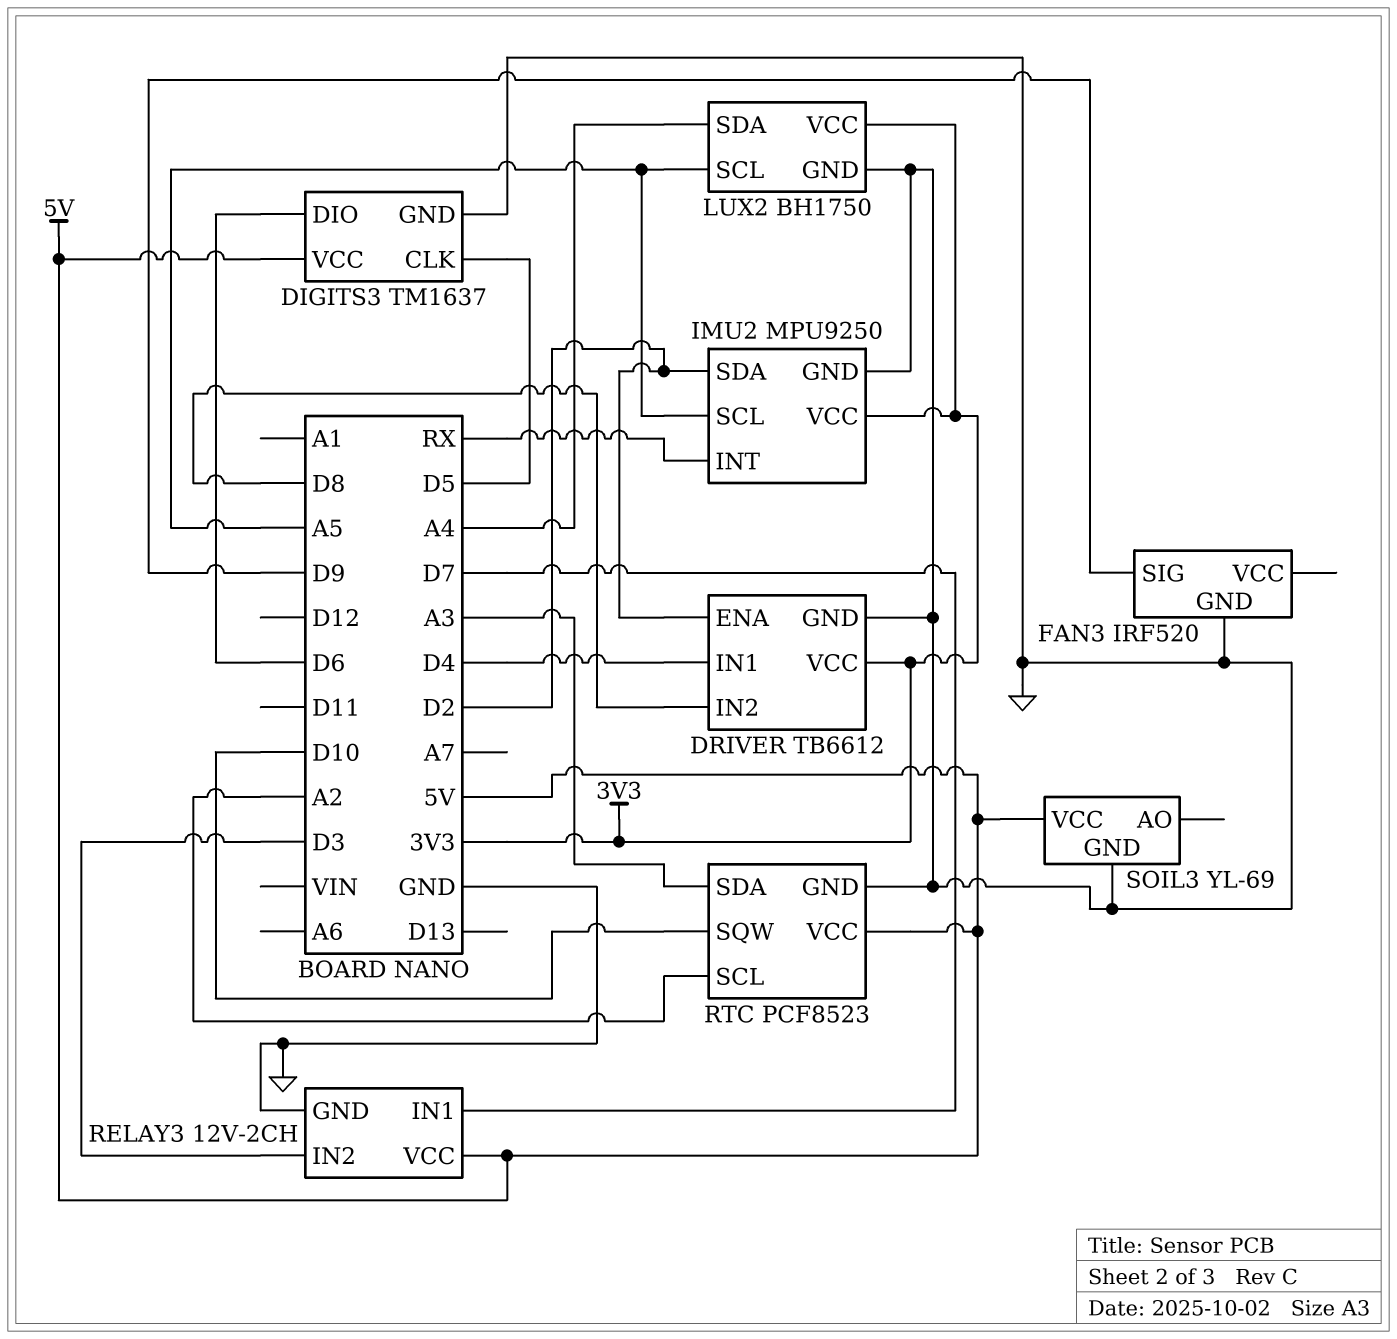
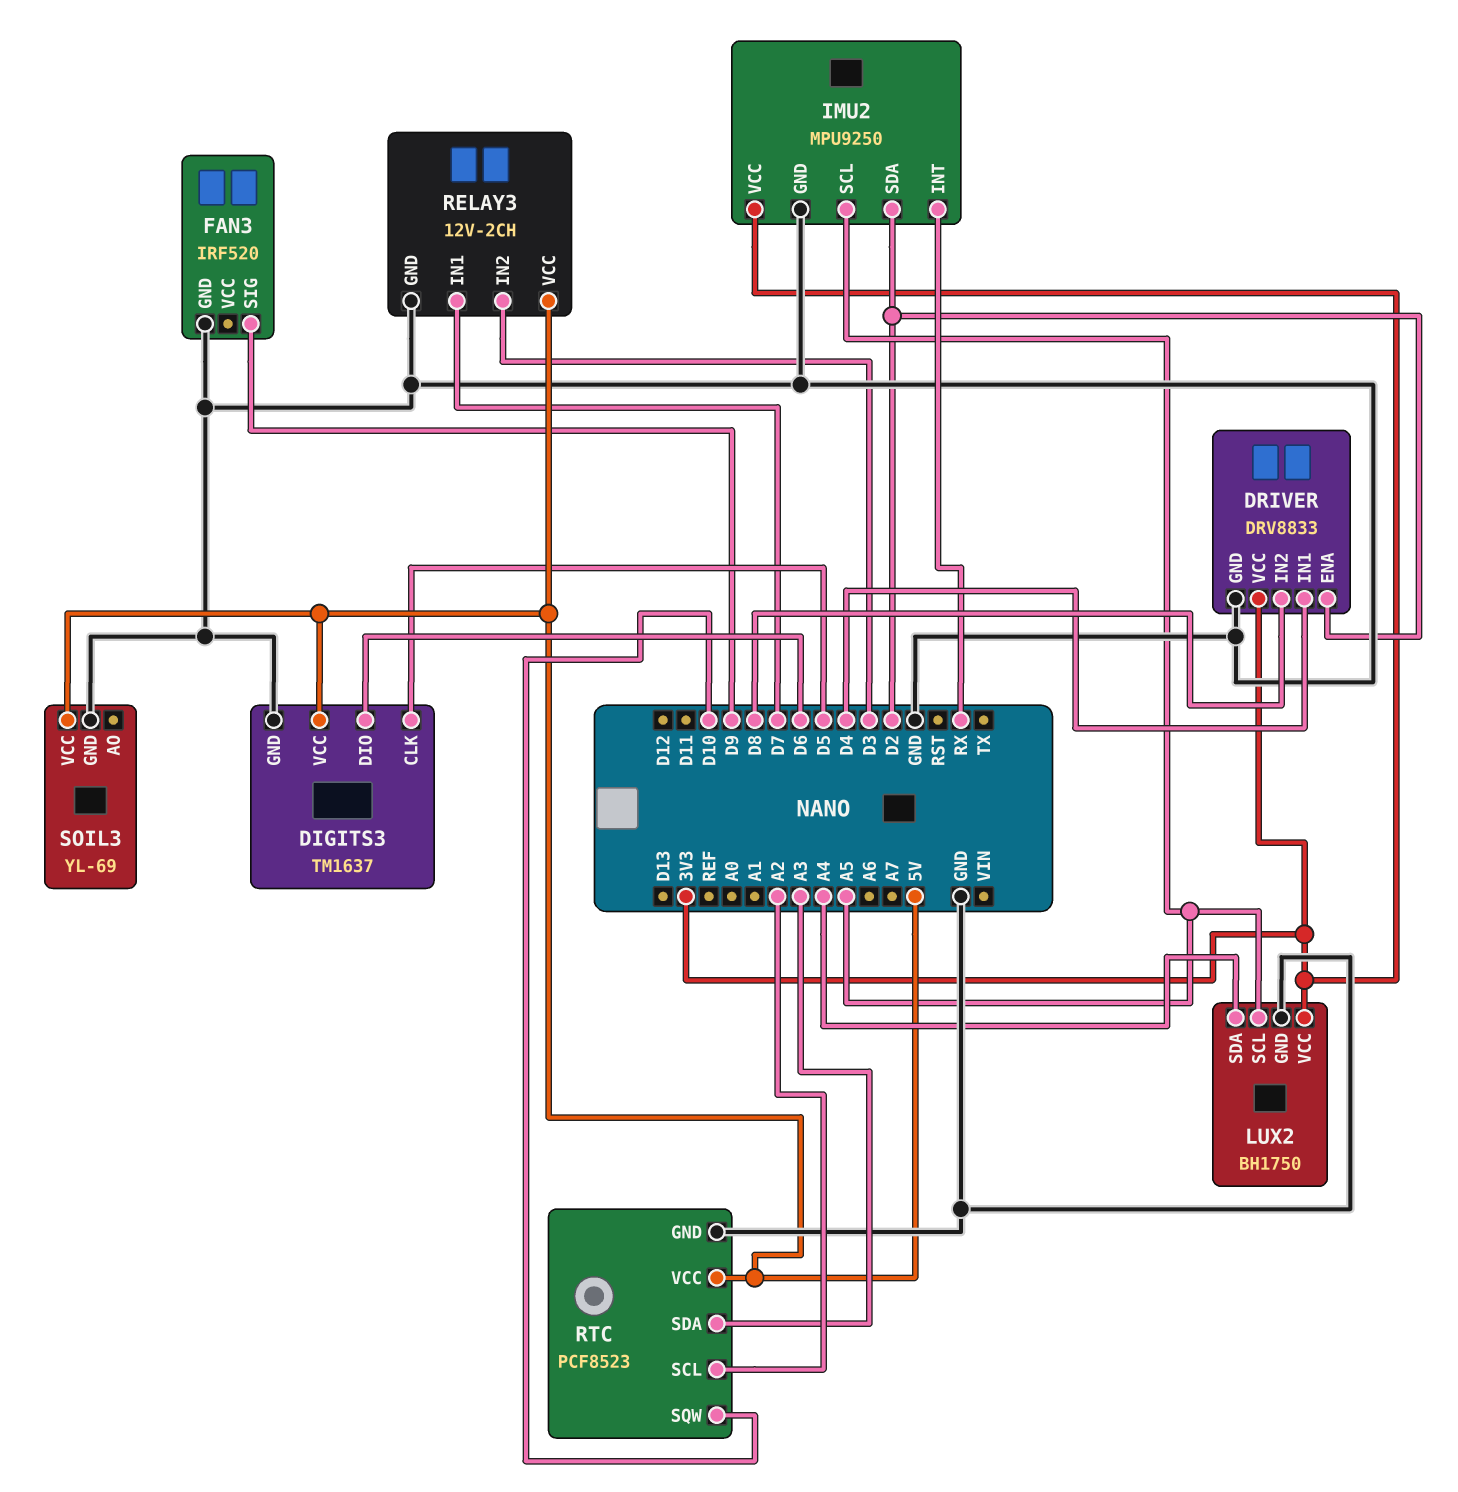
DRIVER: TB6612 -> DRV8833

